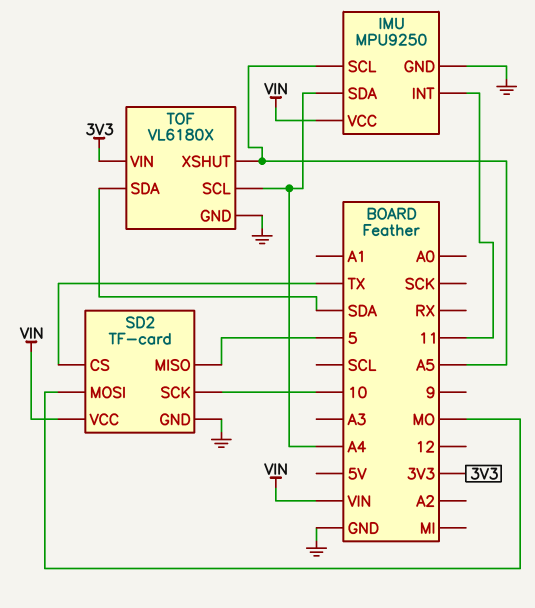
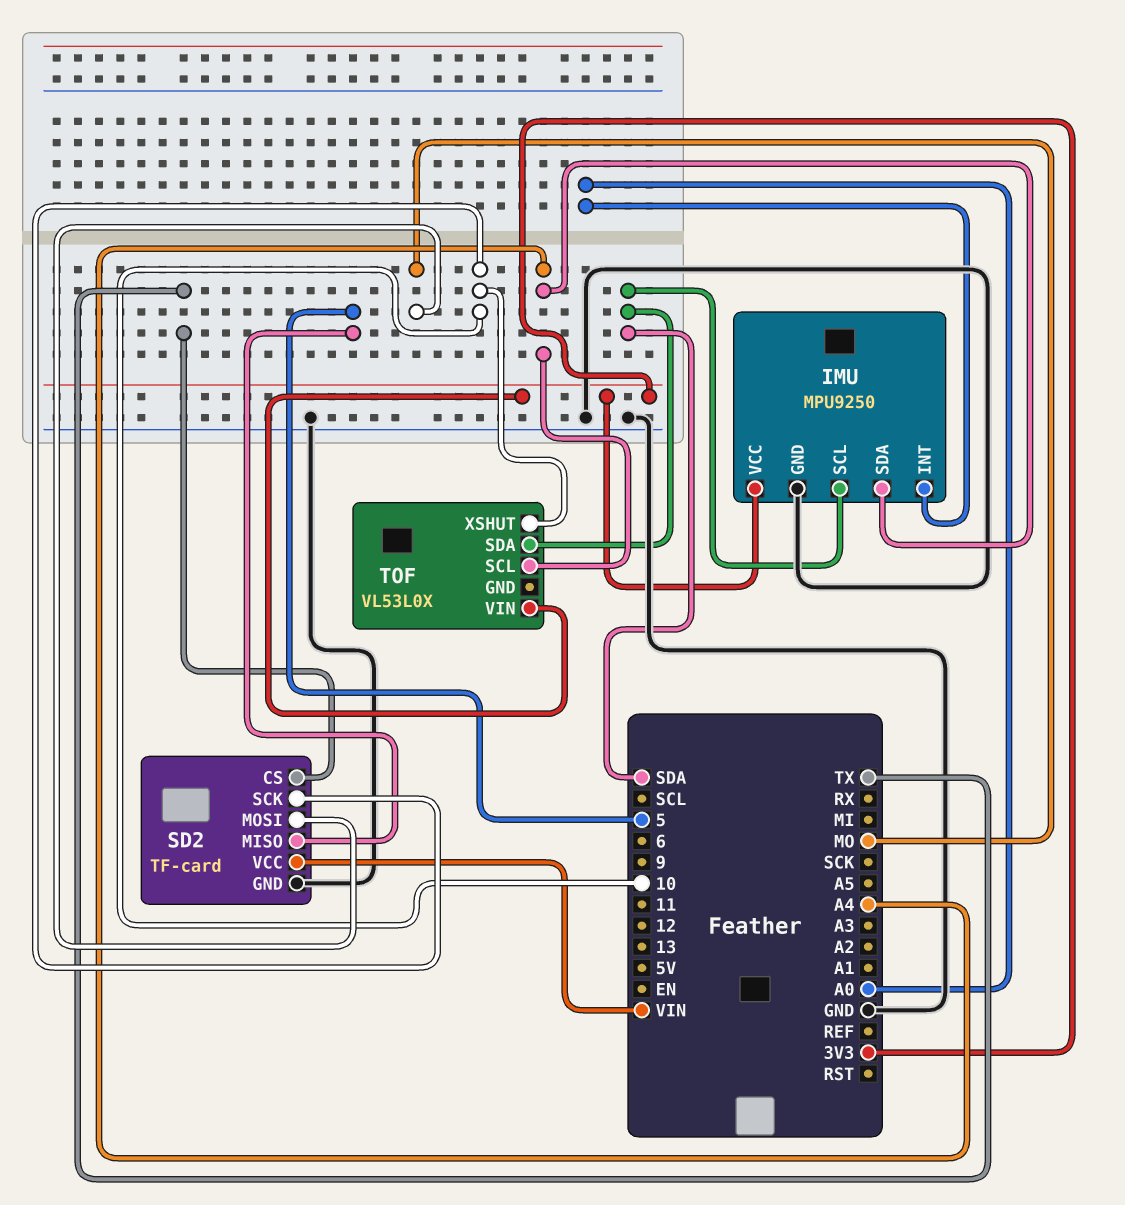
IMU pin INT: 11 -> A0
IMU pin SCL: A5 -> SDA
IMU pin VCC: VIN -> 3V3
TOF: VL6180X -> VL53L0X
TOF pin GND: GND -> none
TOF pin XSHUT: A5 -> 10

